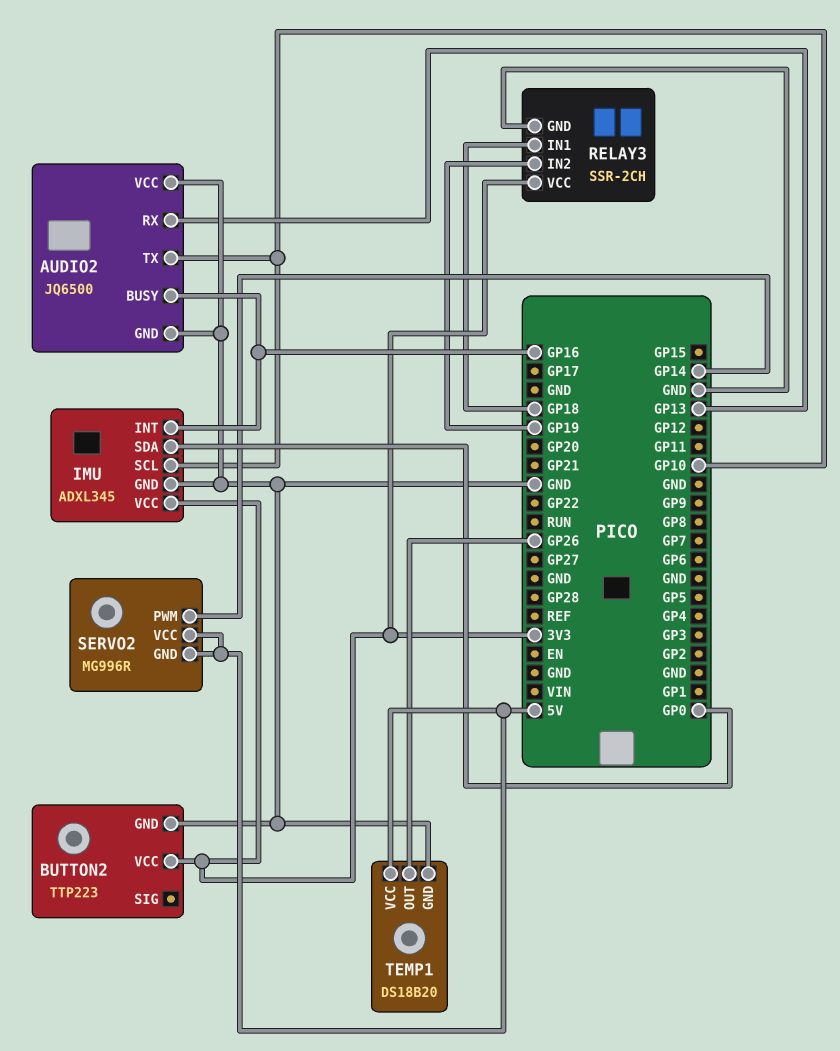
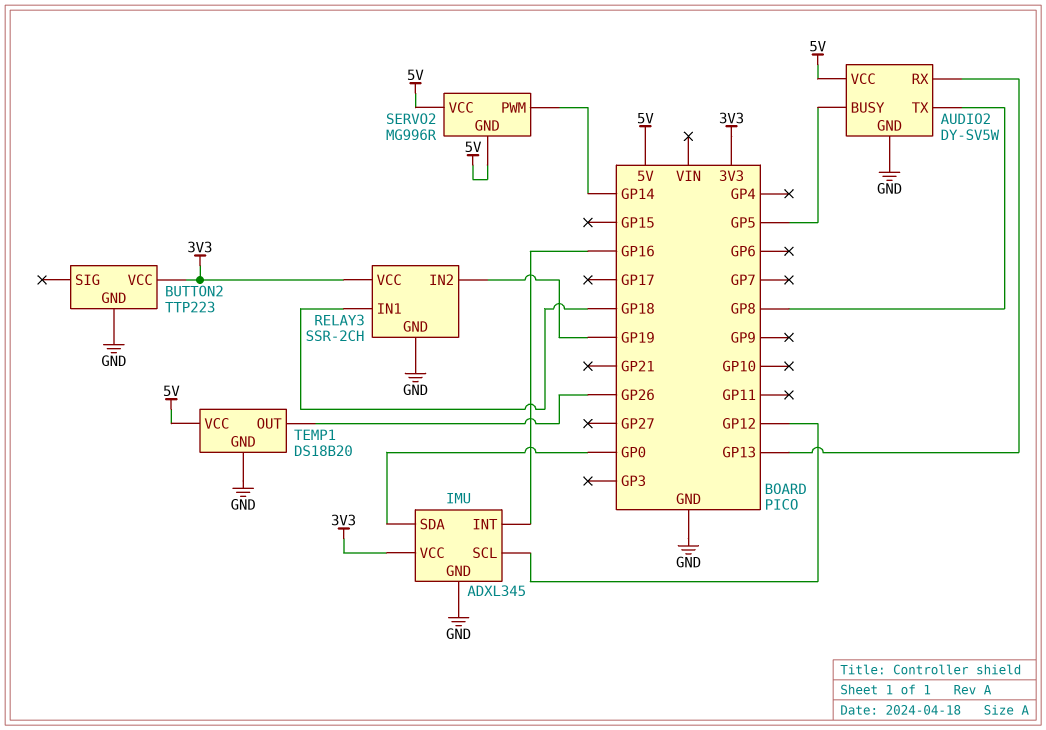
AUDIO2: JQ6500 -> DY-SV5W
AUDIO2 pin BUSY: GP16 -> GP5
AUDIO2 pin TX: GP10 -> GP8
AUDIO2 pin VCC: GND -> 5V
IMU pin SCL: GP10 -> GP12

